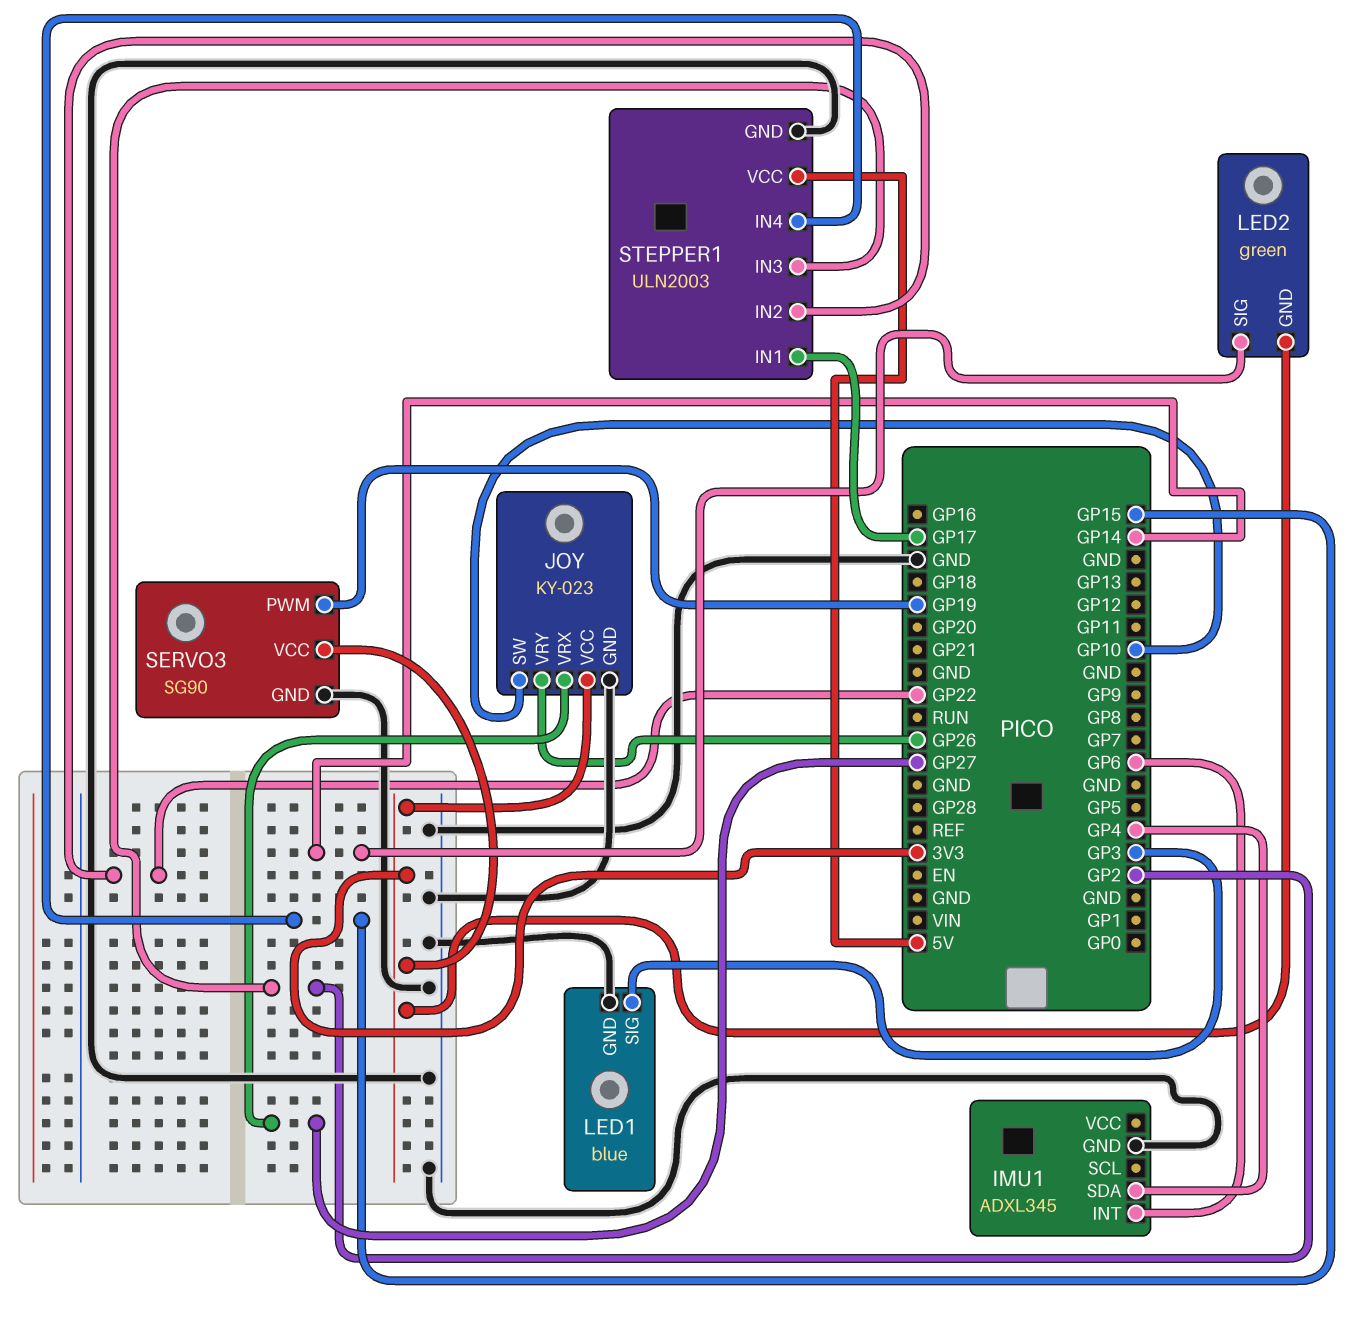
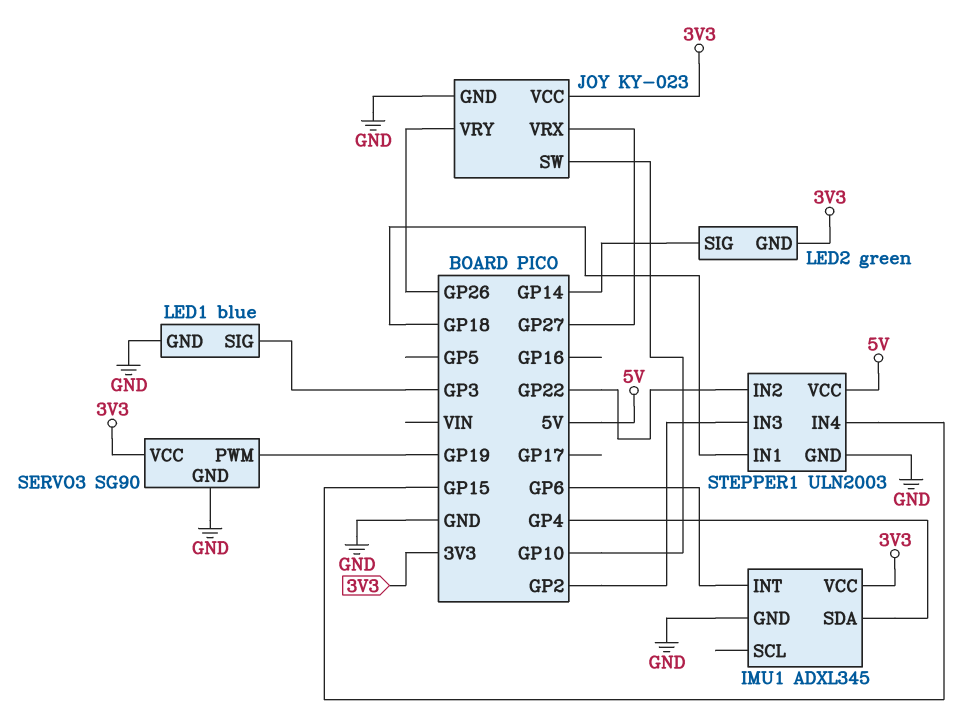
IMU1 pin VCC: none -> 3V3
STEPPER1 pin IN1: GP17 -> GP18

